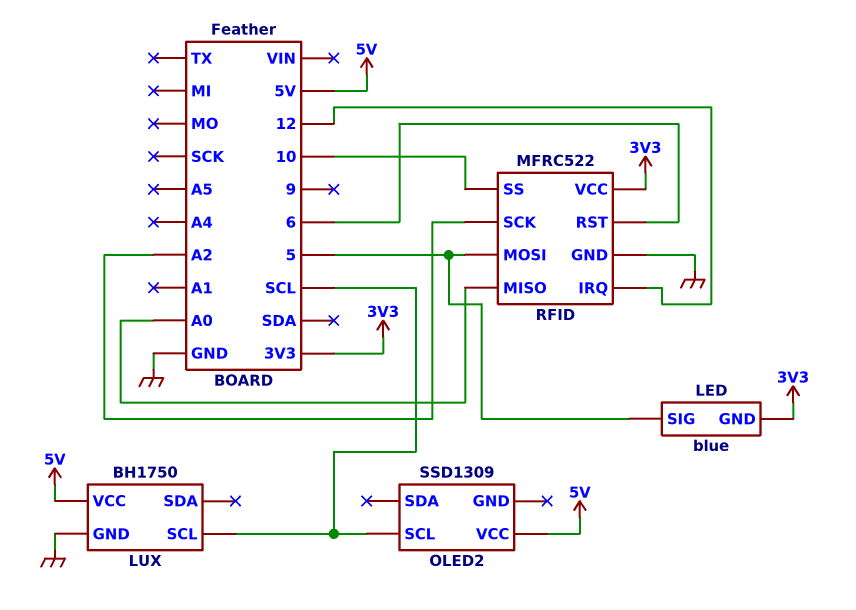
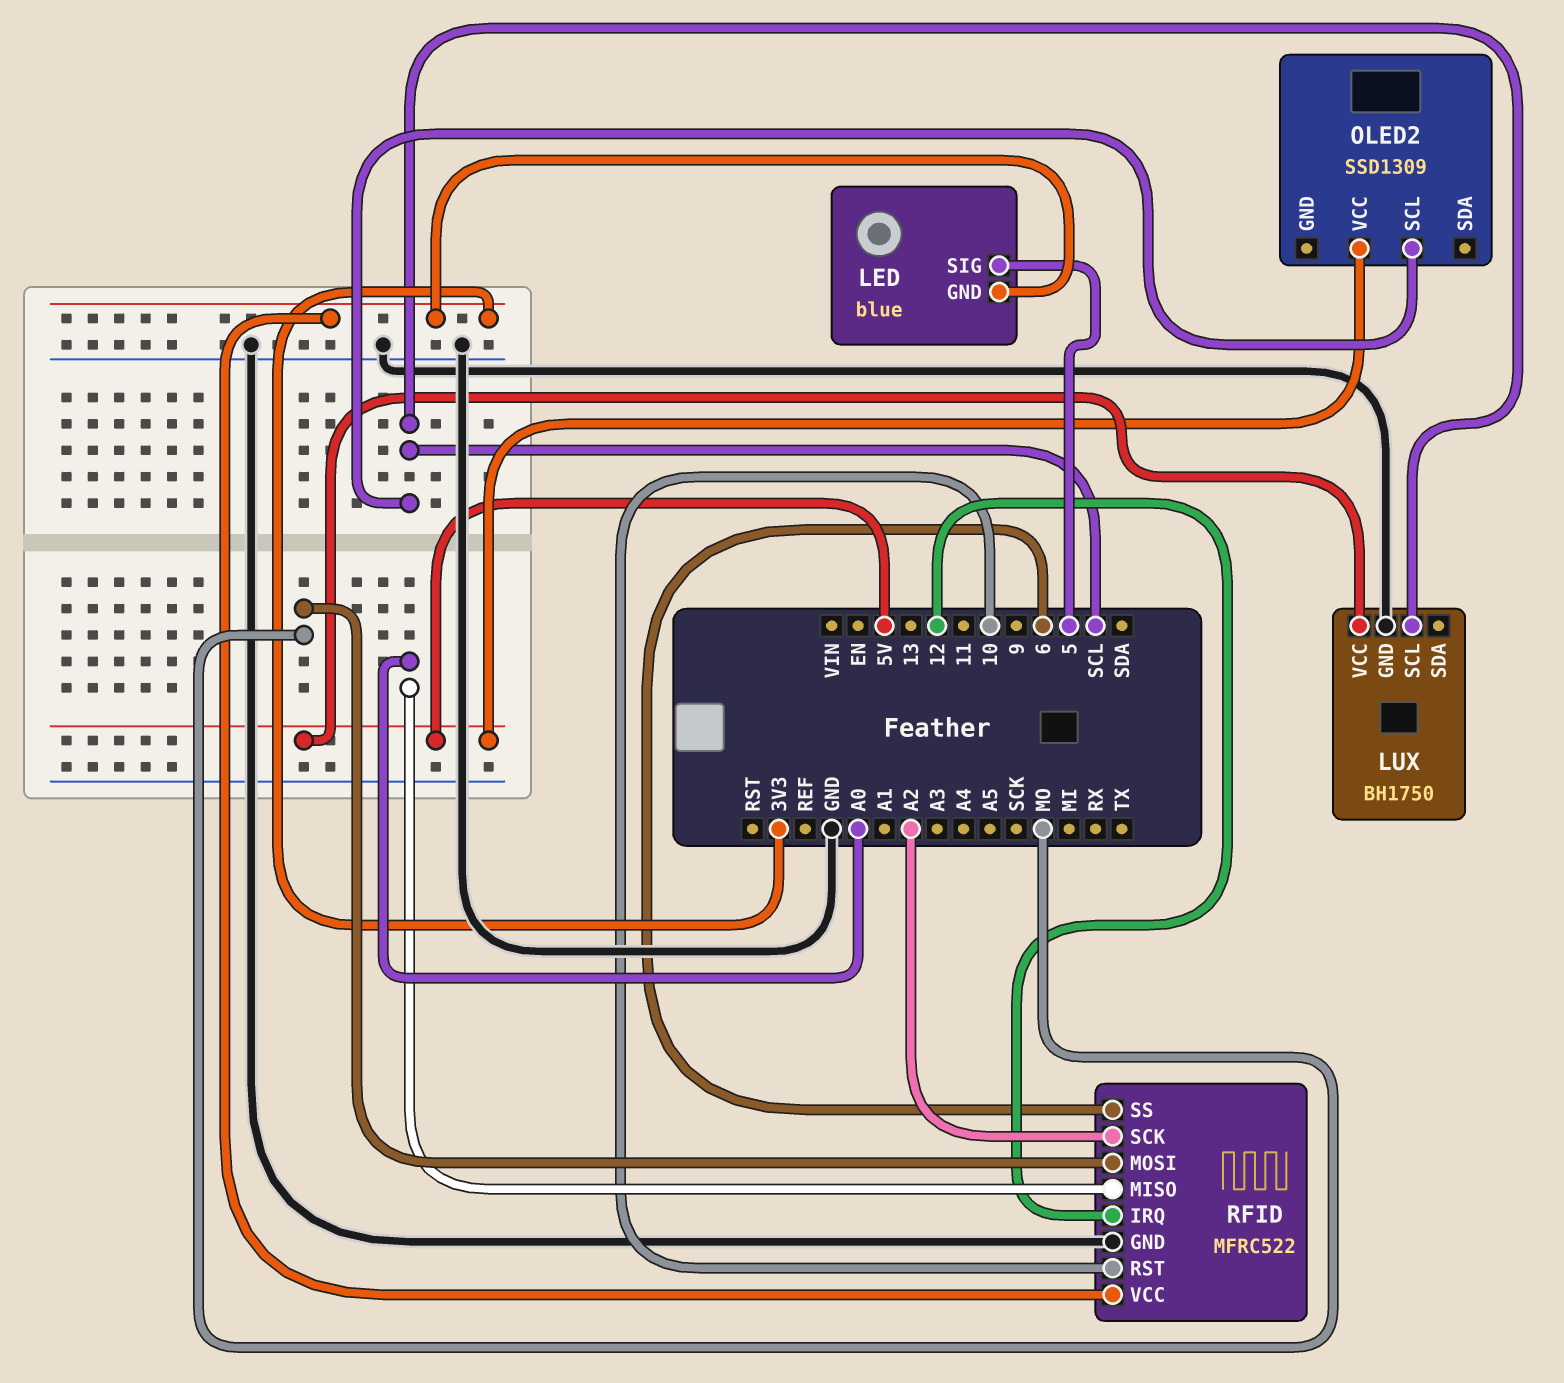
RFID pin MOSI: 5 -> MO
RFID pin RST: 6 -> 10
RFID pin SS: 10 -> 6

